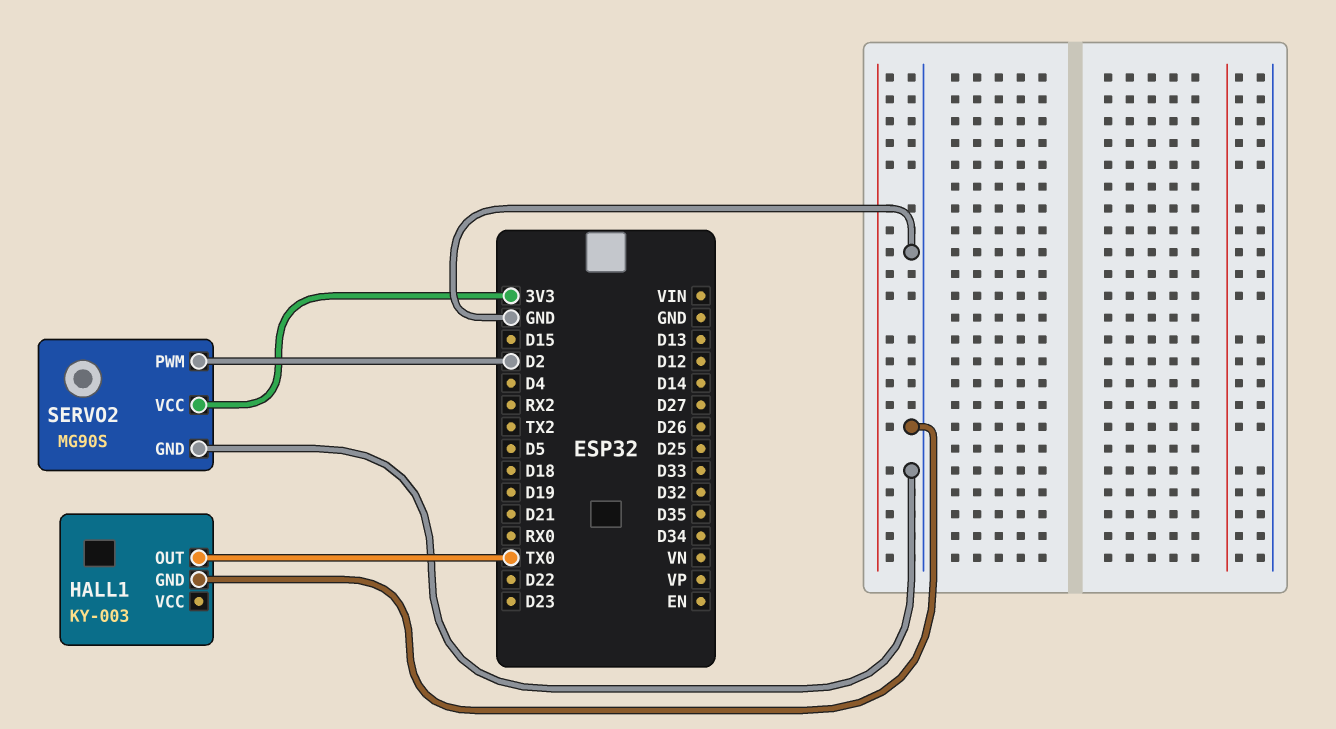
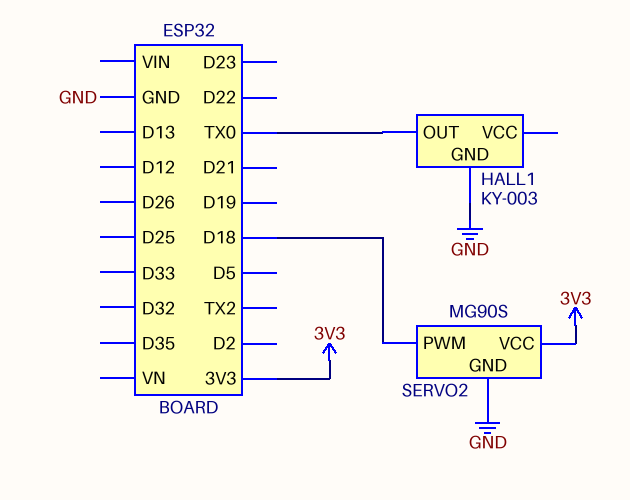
SERVO2 pin PWM: D2 -> D18

